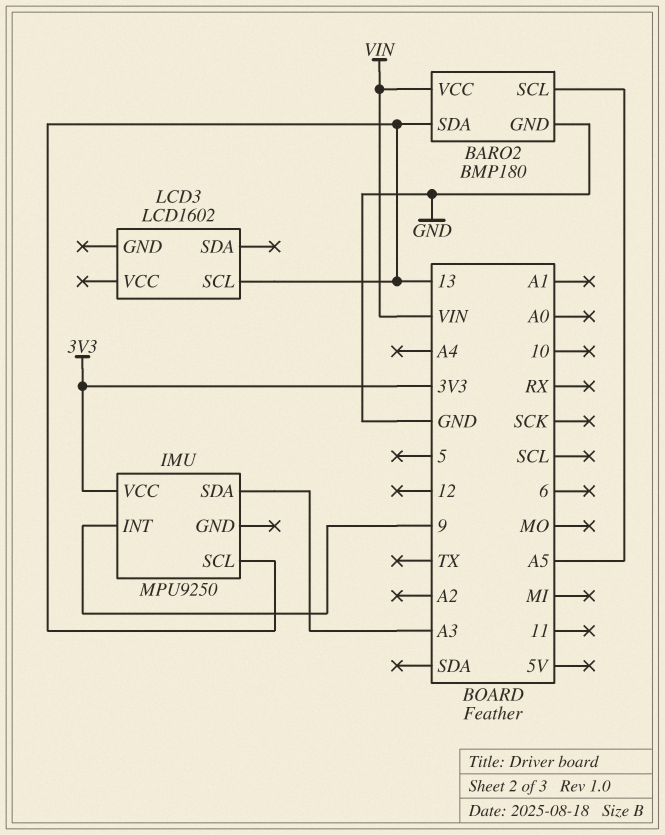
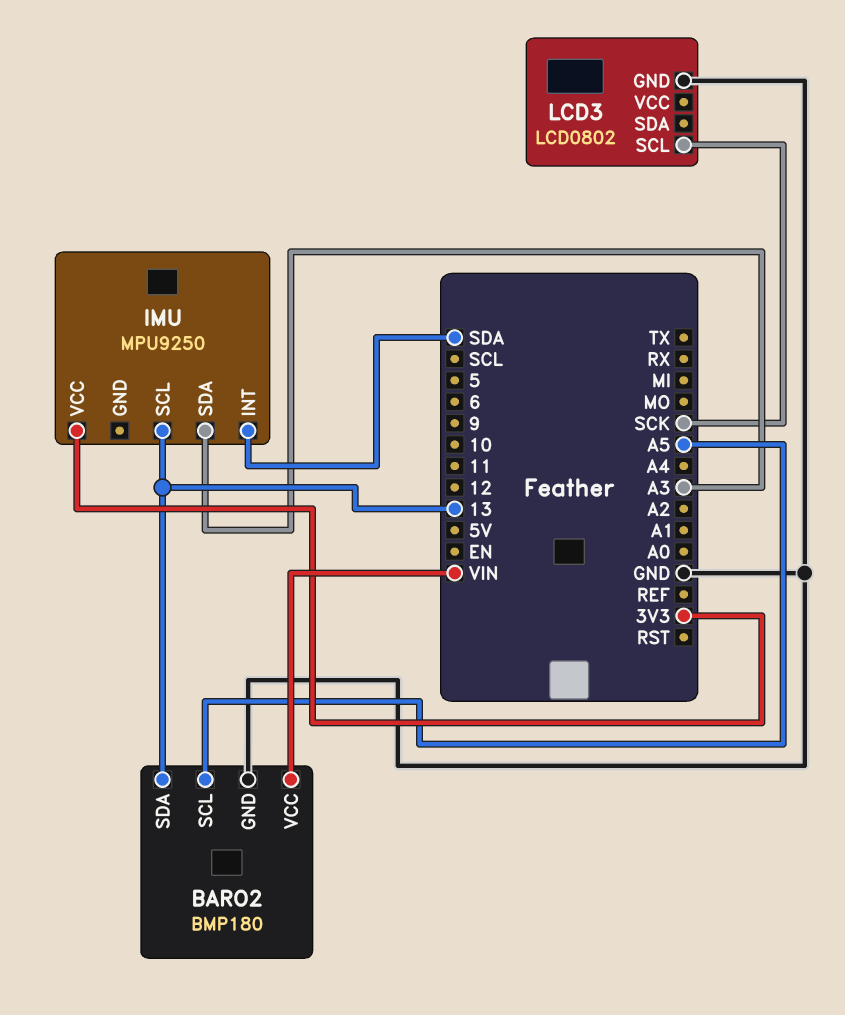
IMU pin INT: 9 -> SDA
LCD3: LCD1602 -> LCD0802
LCD3 pin GND: none -> GND
LCD3 pin SCL: 13 -> SCK

